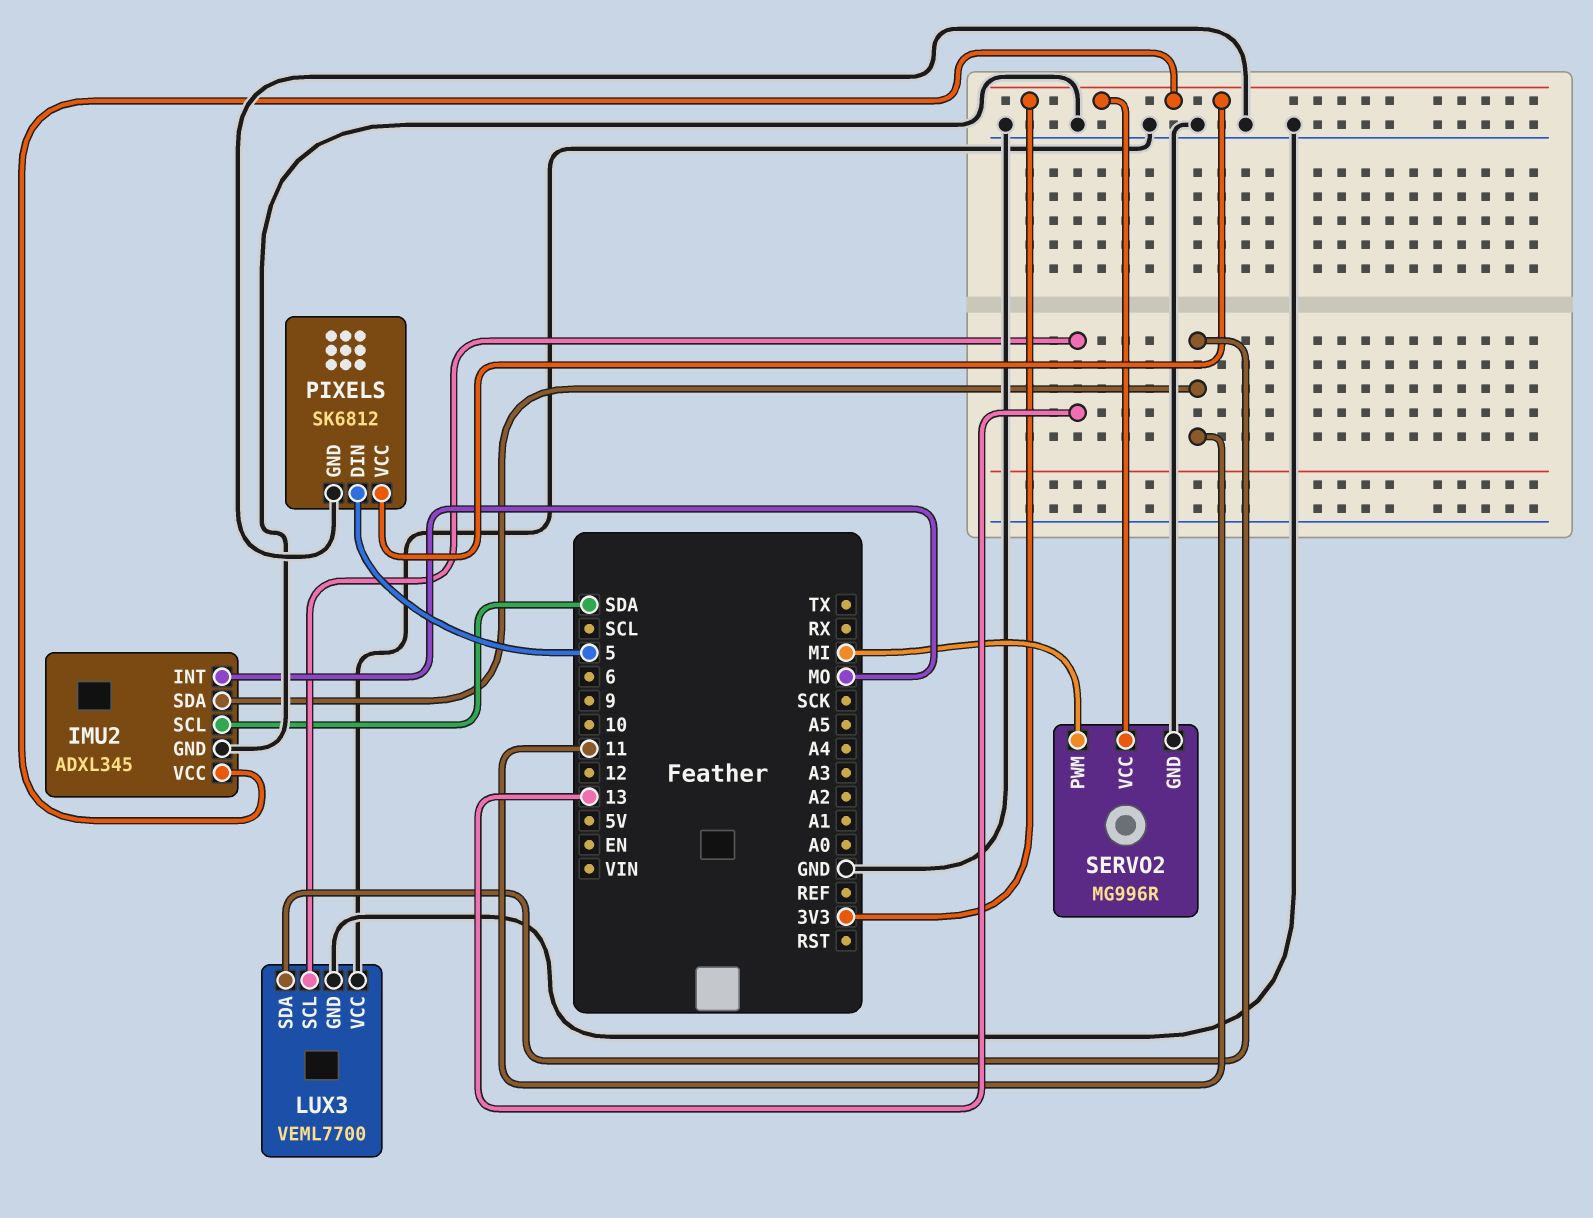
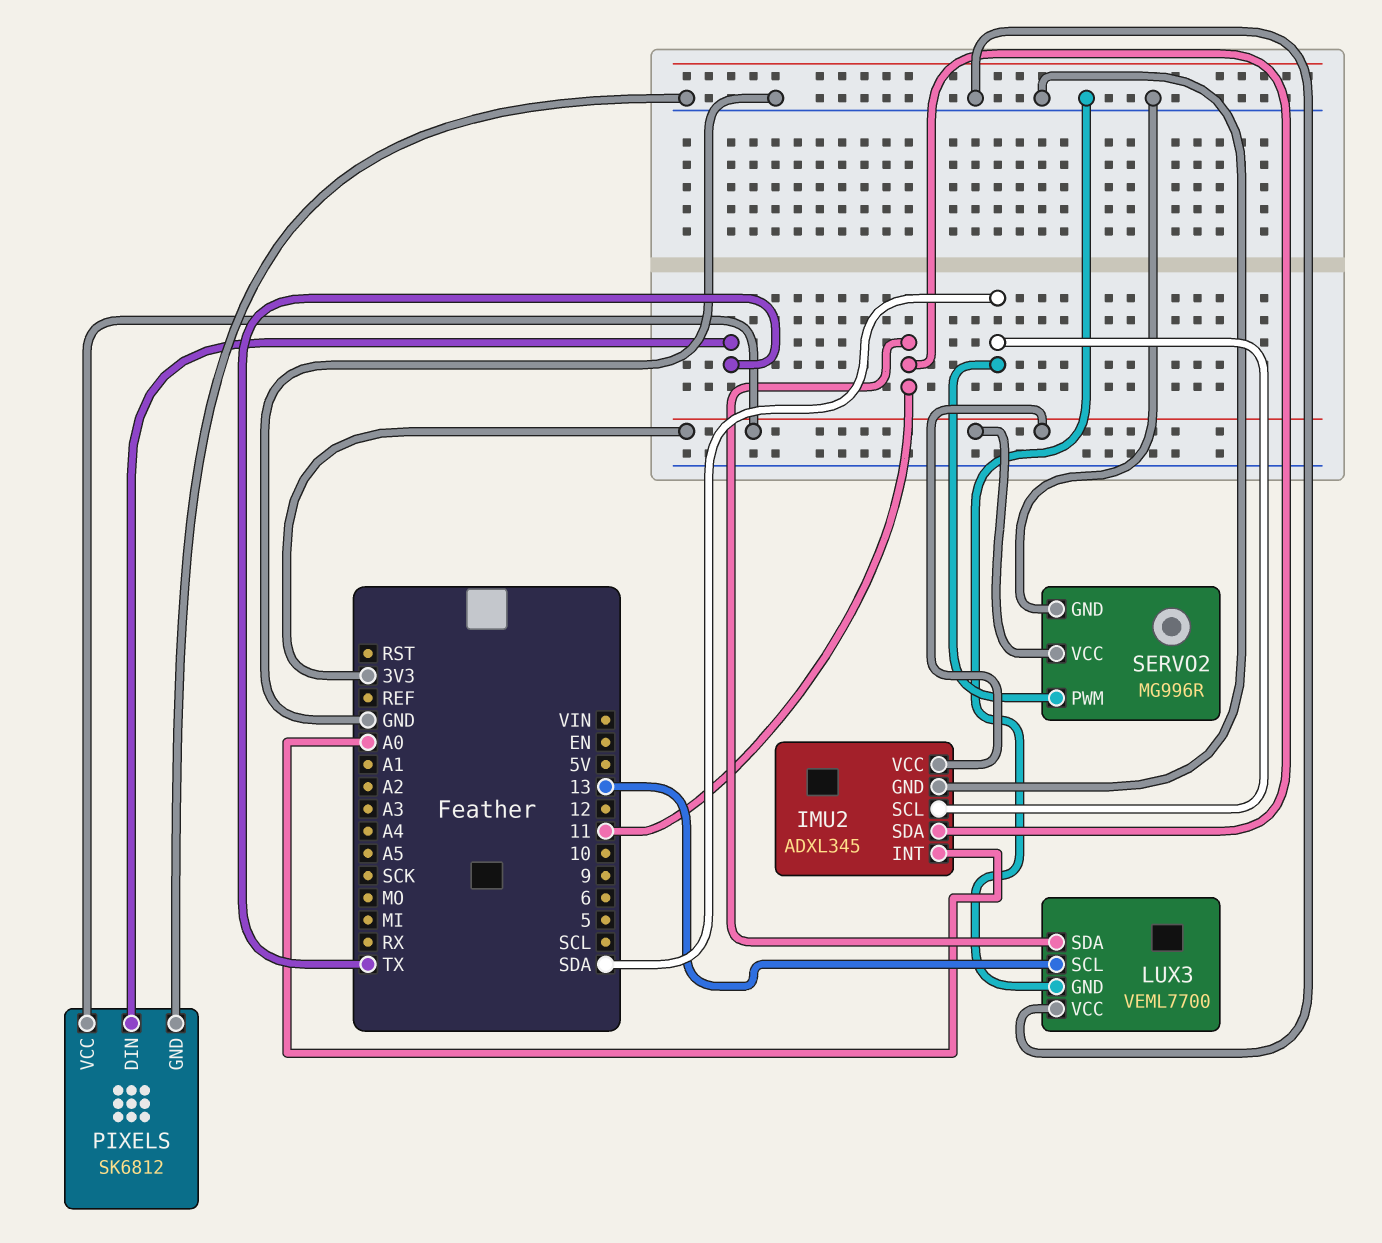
IMU2 pin INT: MO -> A0
PIXELS pin DIN: 5 -> TX
SERVO2 pin PWM: MI -> SDA

